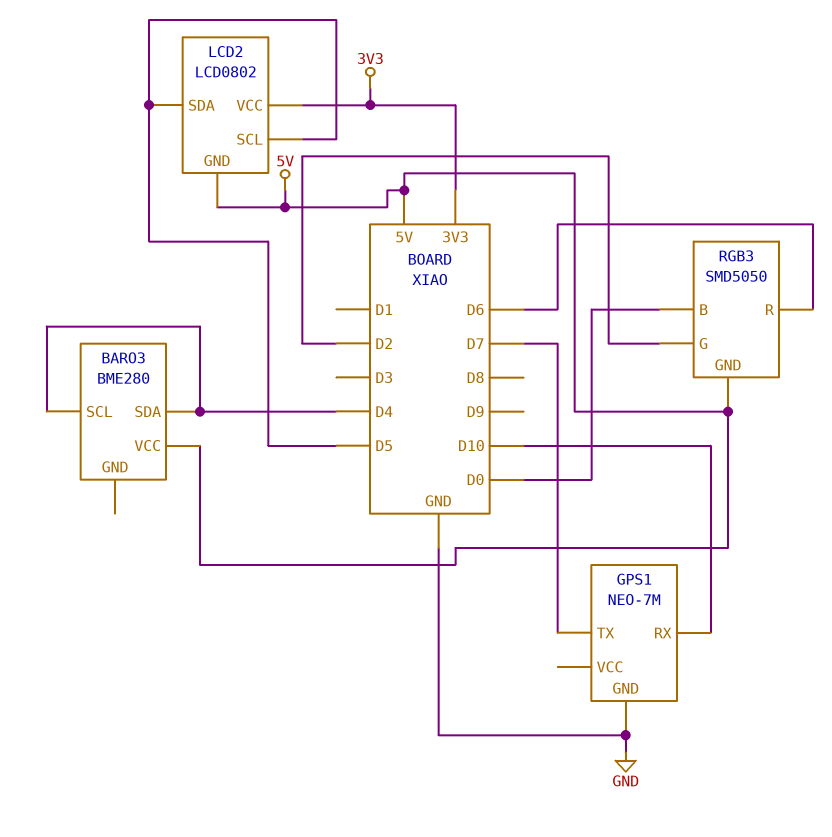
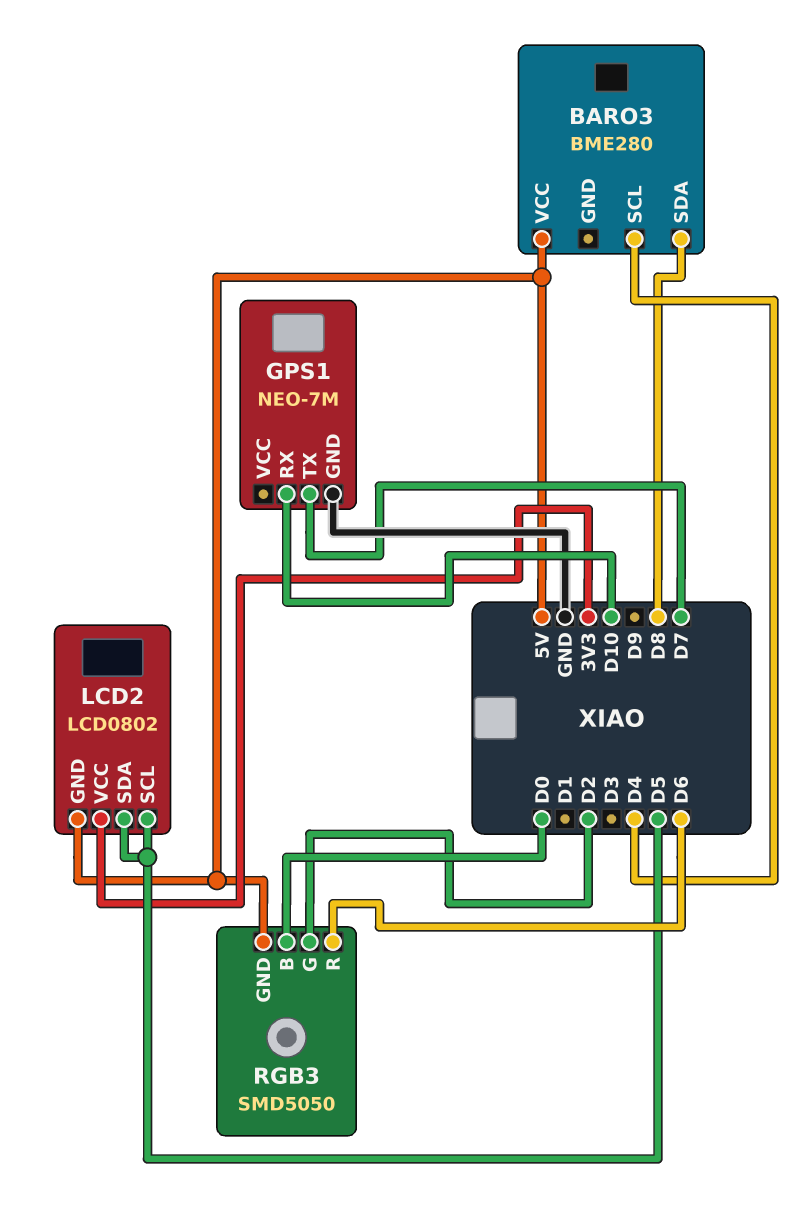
BARO3 pin SDA: D4 -> D8

